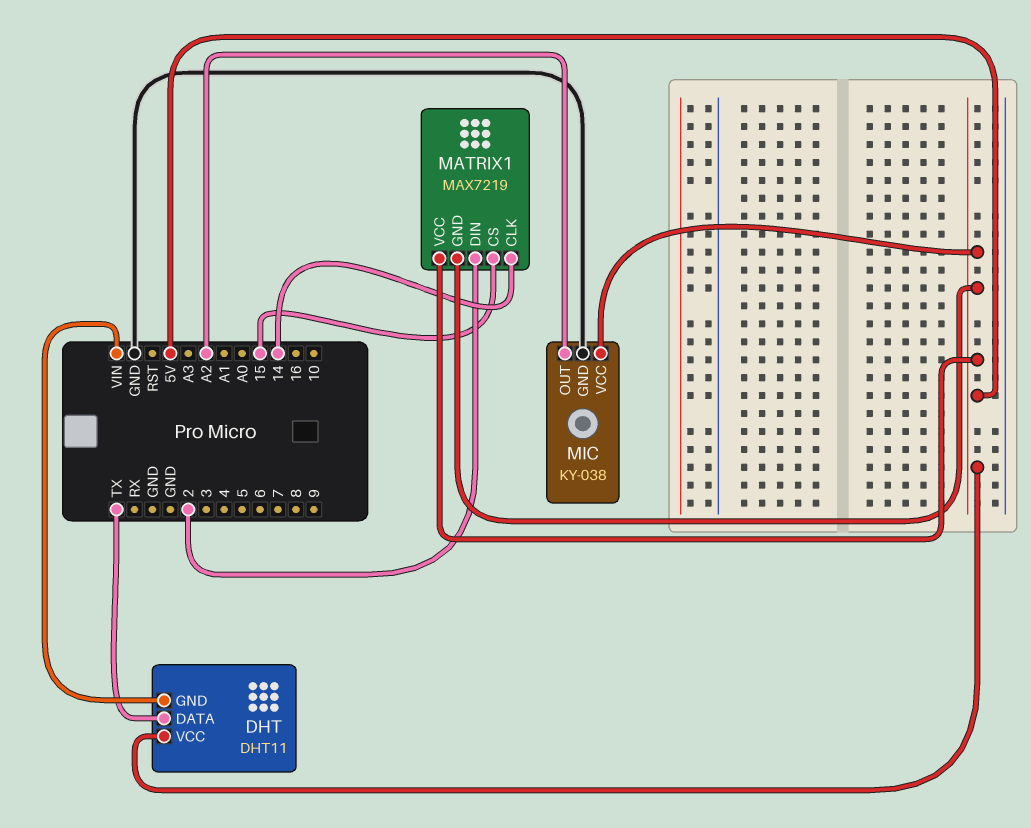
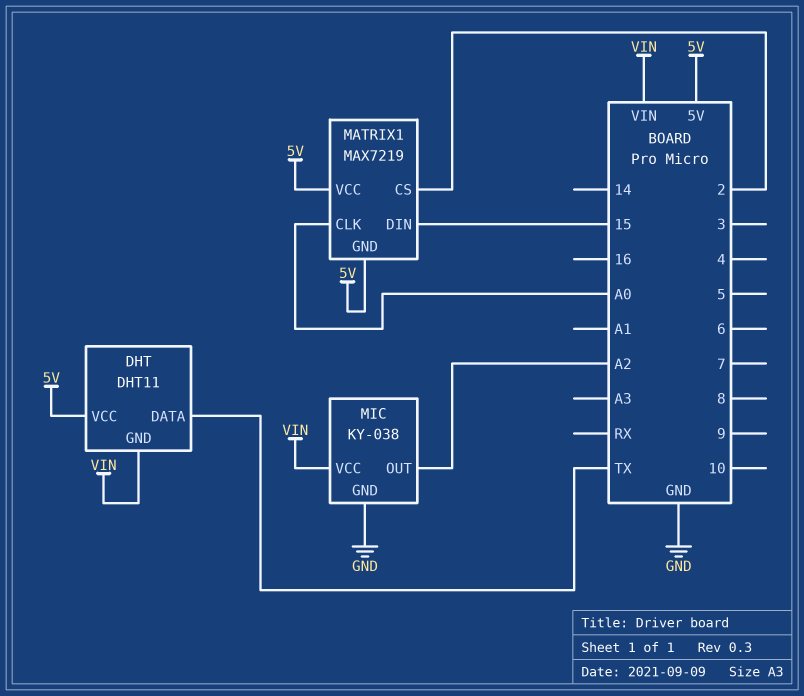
MATRIX1 pin CLK: 14 -> A0
MATRIX1 pin CS: 15 -> 2
MATRIX1 pin DIN: 2 -> 15
MIC pin VCC: 5V -> VIN

